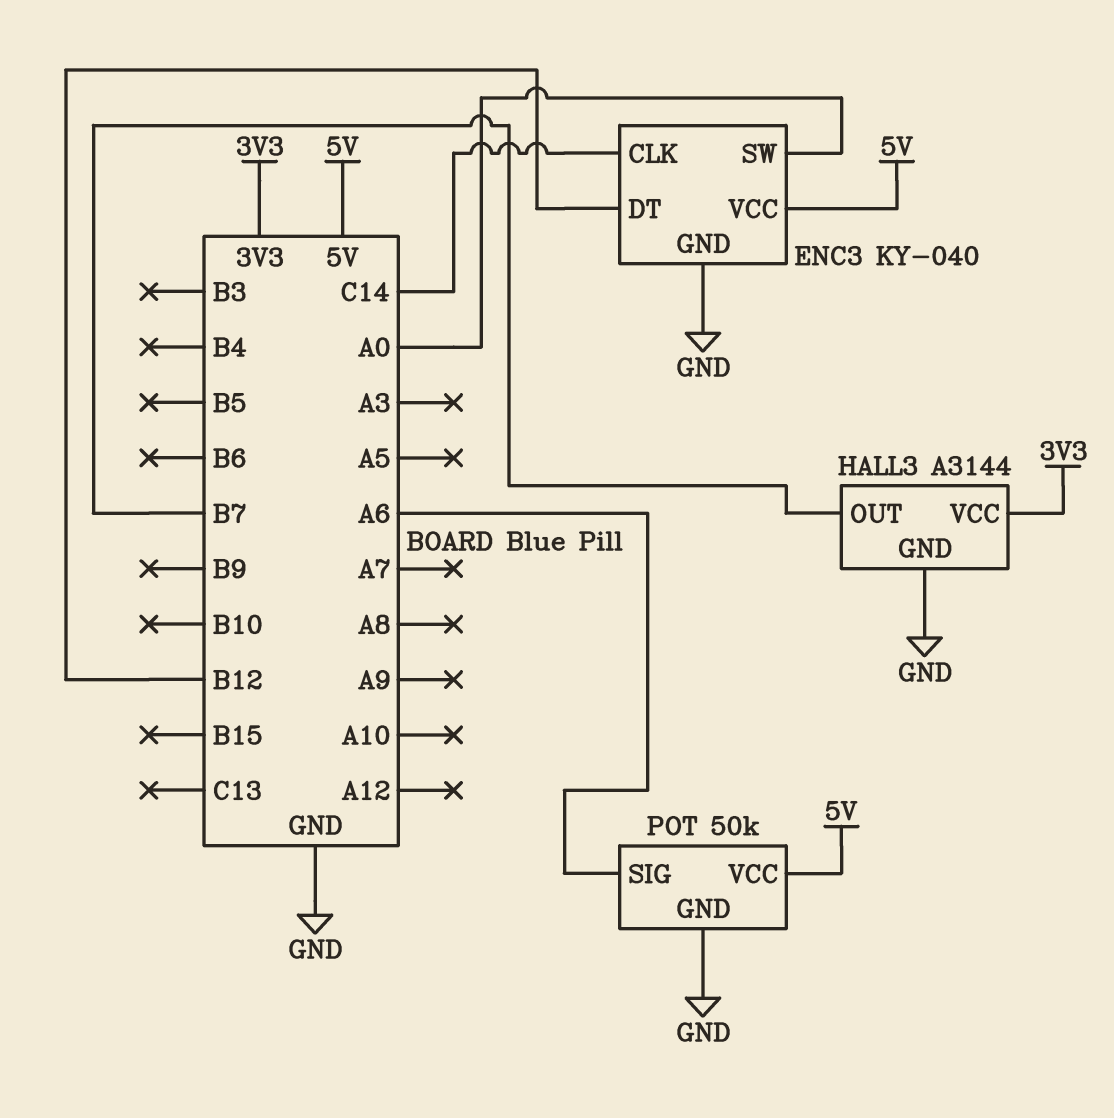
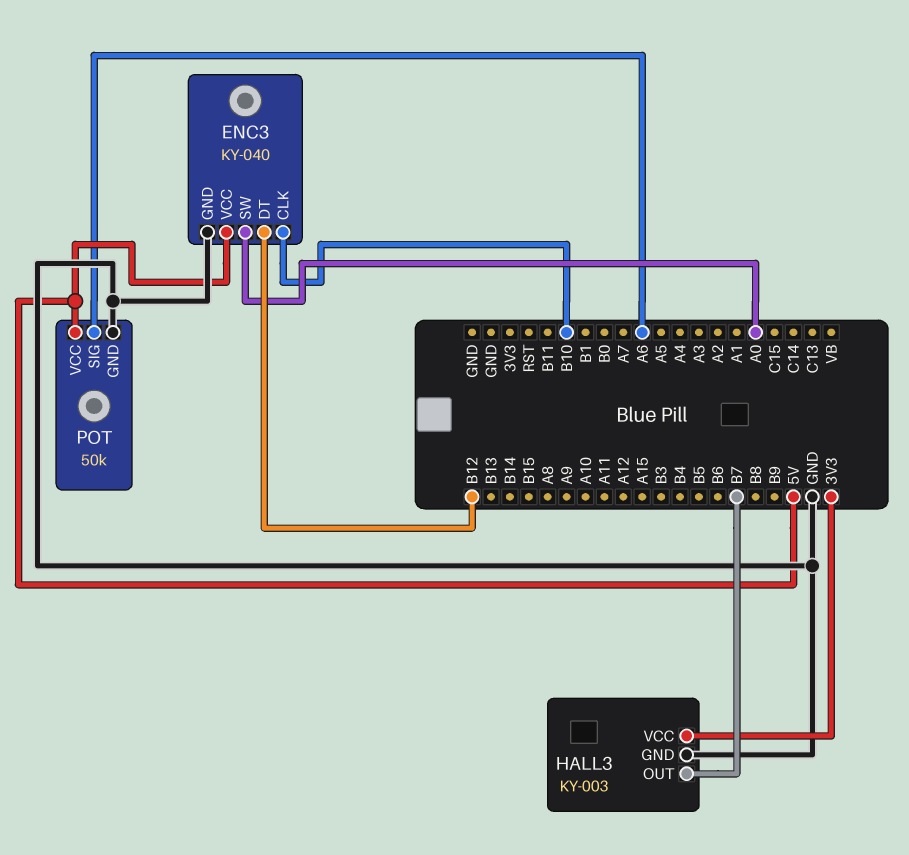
ENC3 pin CLK: C14 -> B10
HALL3: A3144 -> KY-003

